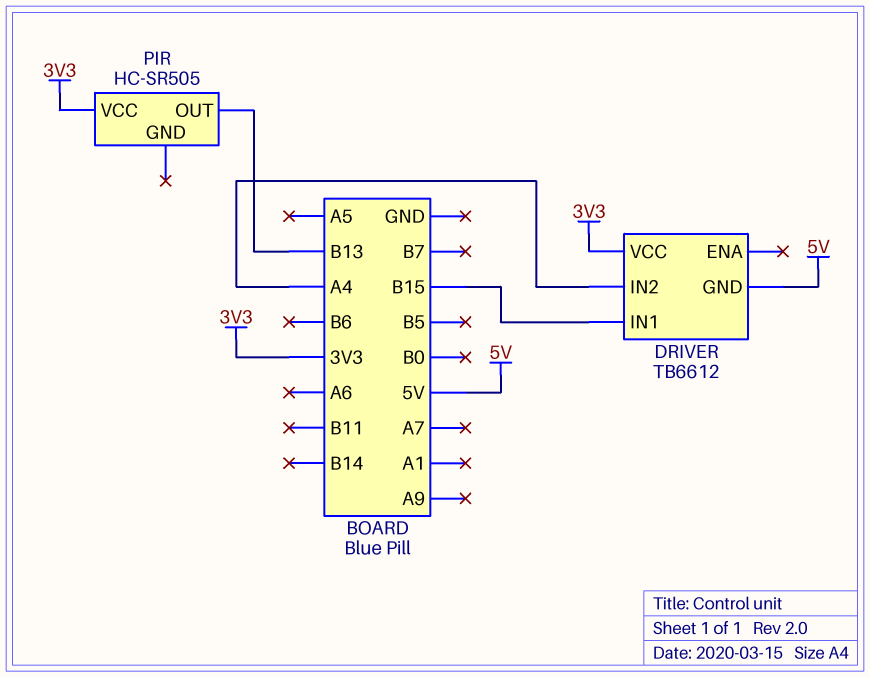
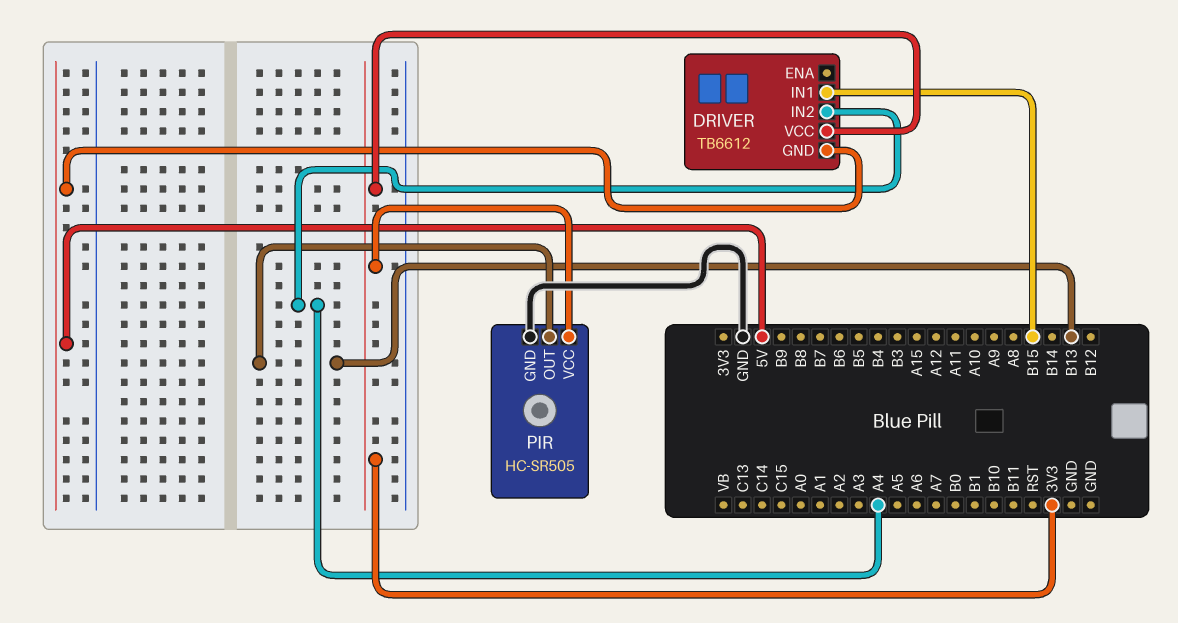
PIR pin GND: none -> GND

